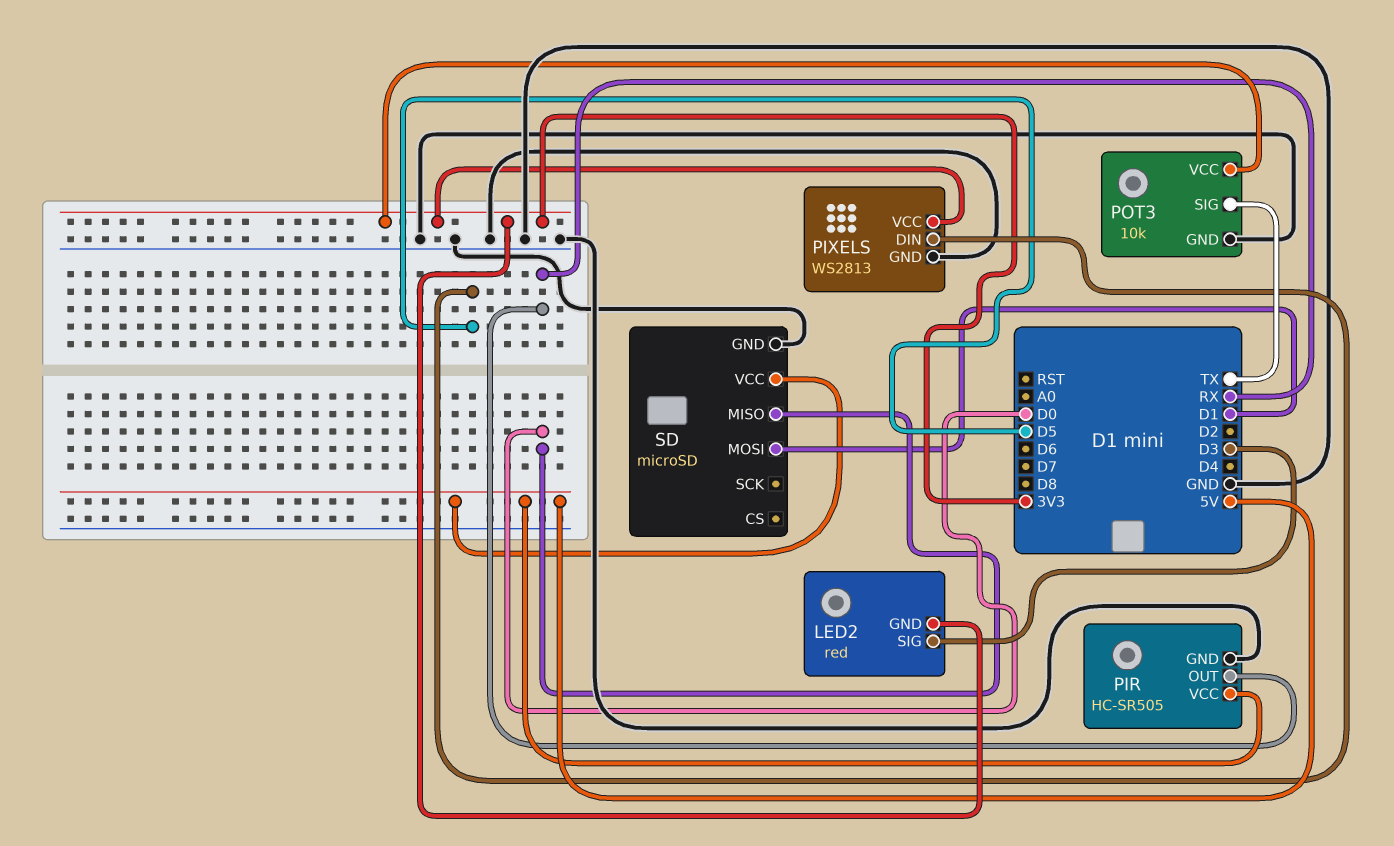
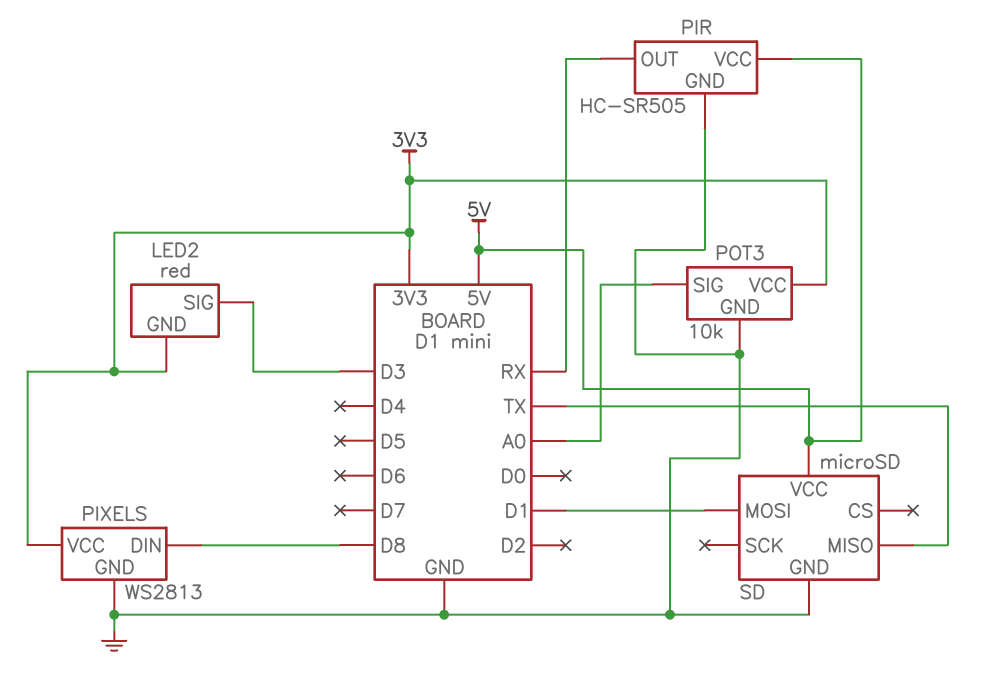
PIXELS pin DIN: D5 -> D8
POT3 pin SIG: TX -> A0
SD pin MISO: D0 -> TX

